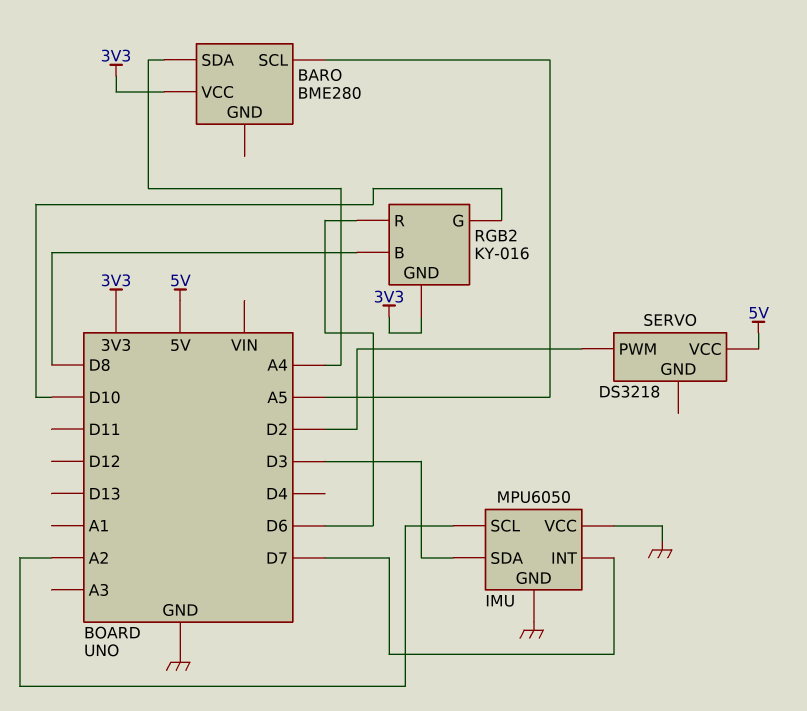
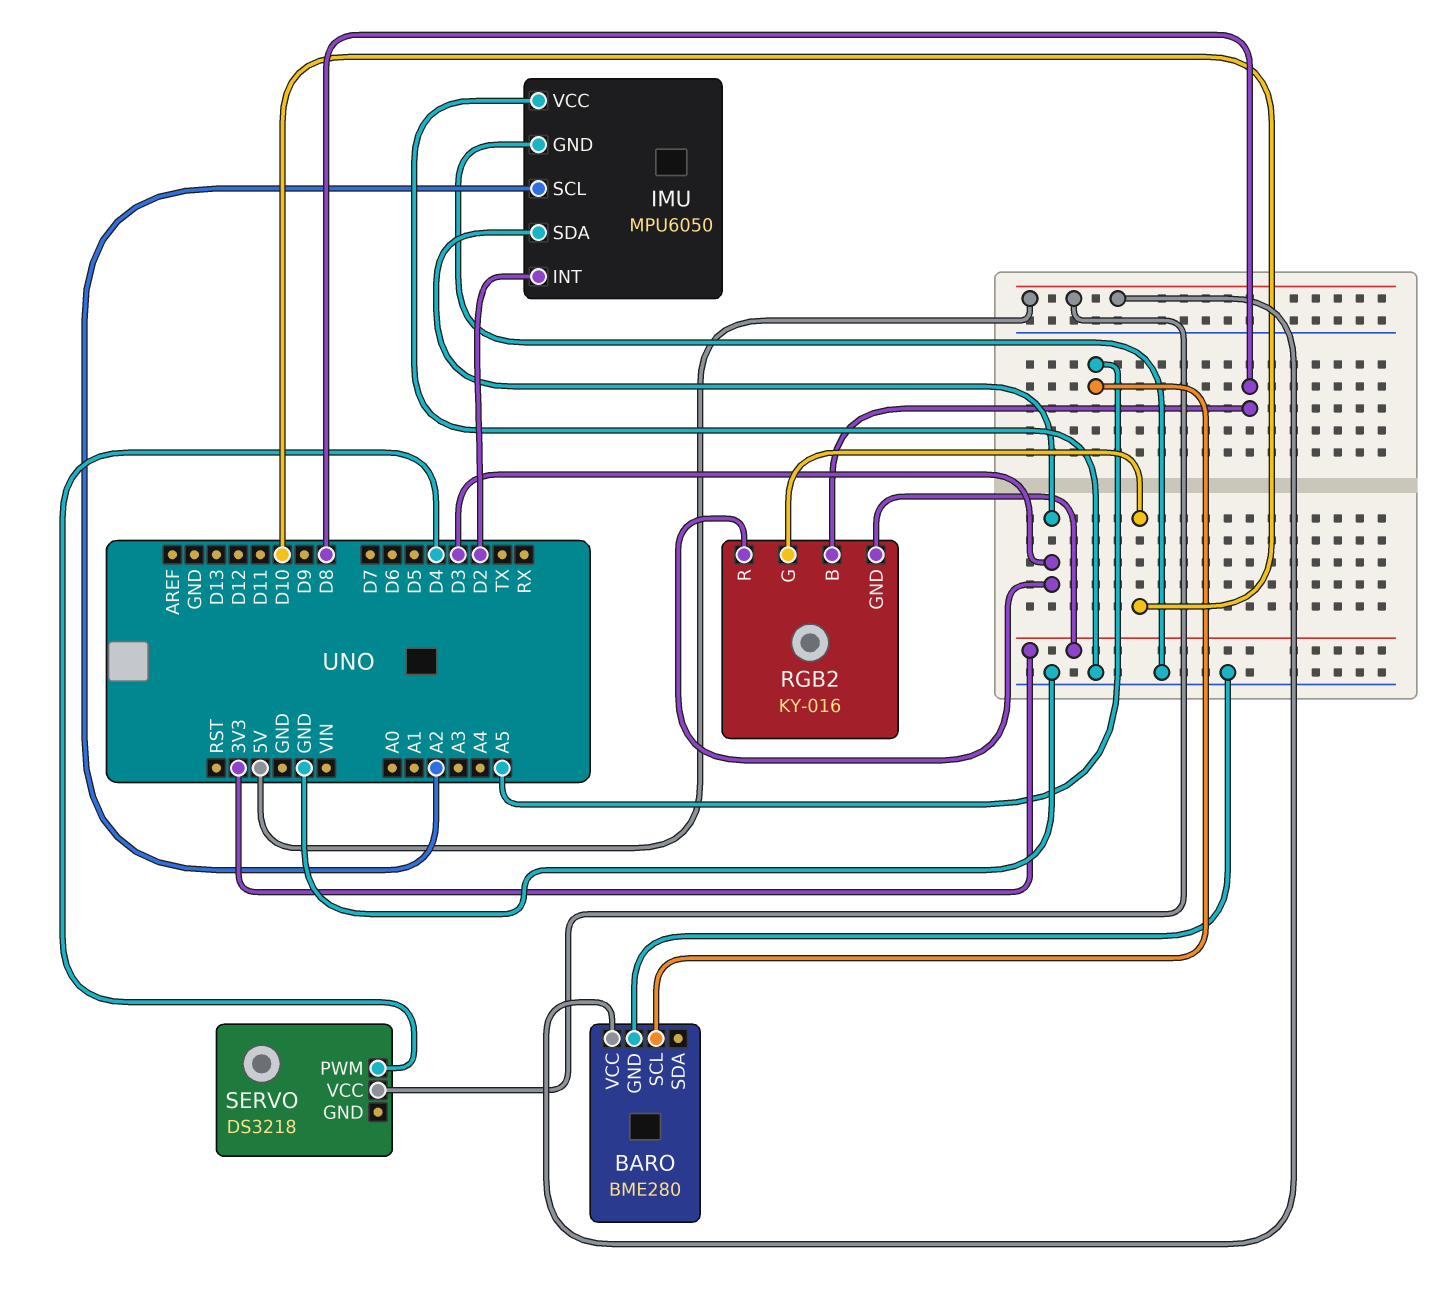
BARO pin GND: none -> GND
BARO pin SDA: A4 -> none
BARO pin VCC: 3V3 -> 5V
IMU pin INT: D7 -> D2
RGB2 pin R: D6 -> D3
SERVO pin PWM: D2 -> D4

